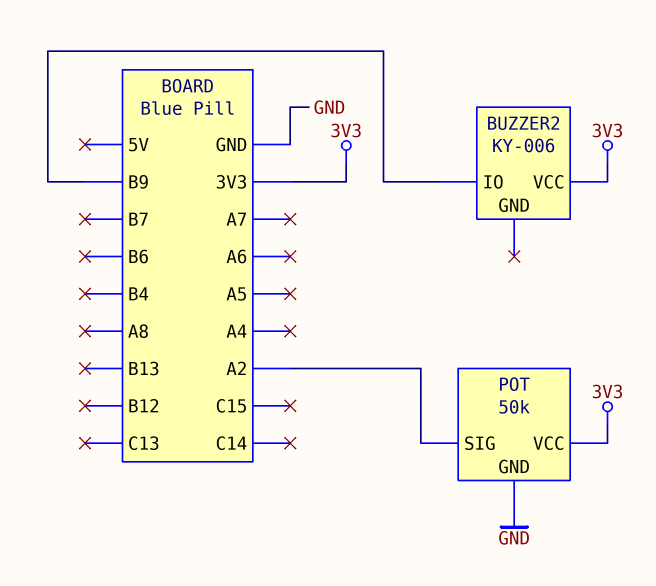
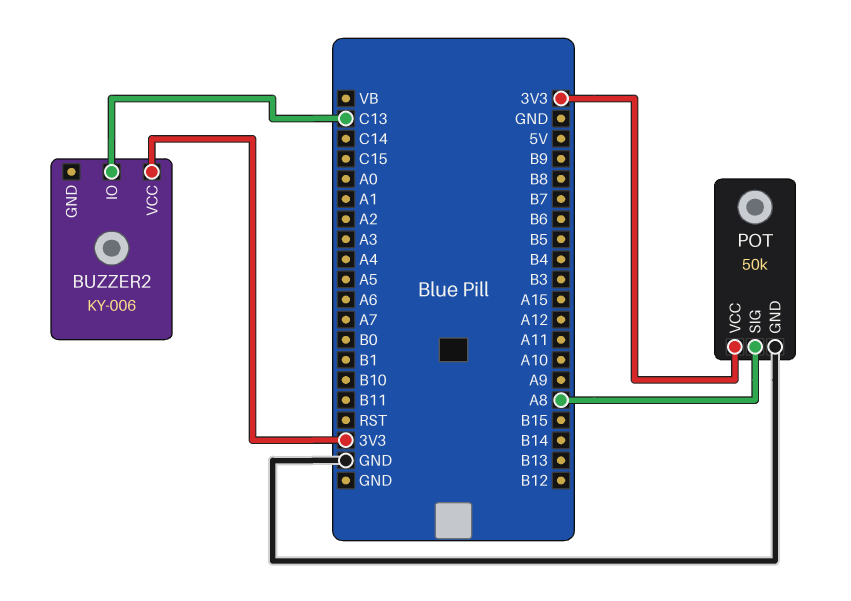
BUZZER2 pin IO: B9 -> C13
POT pin SIG: A2 -> A8

